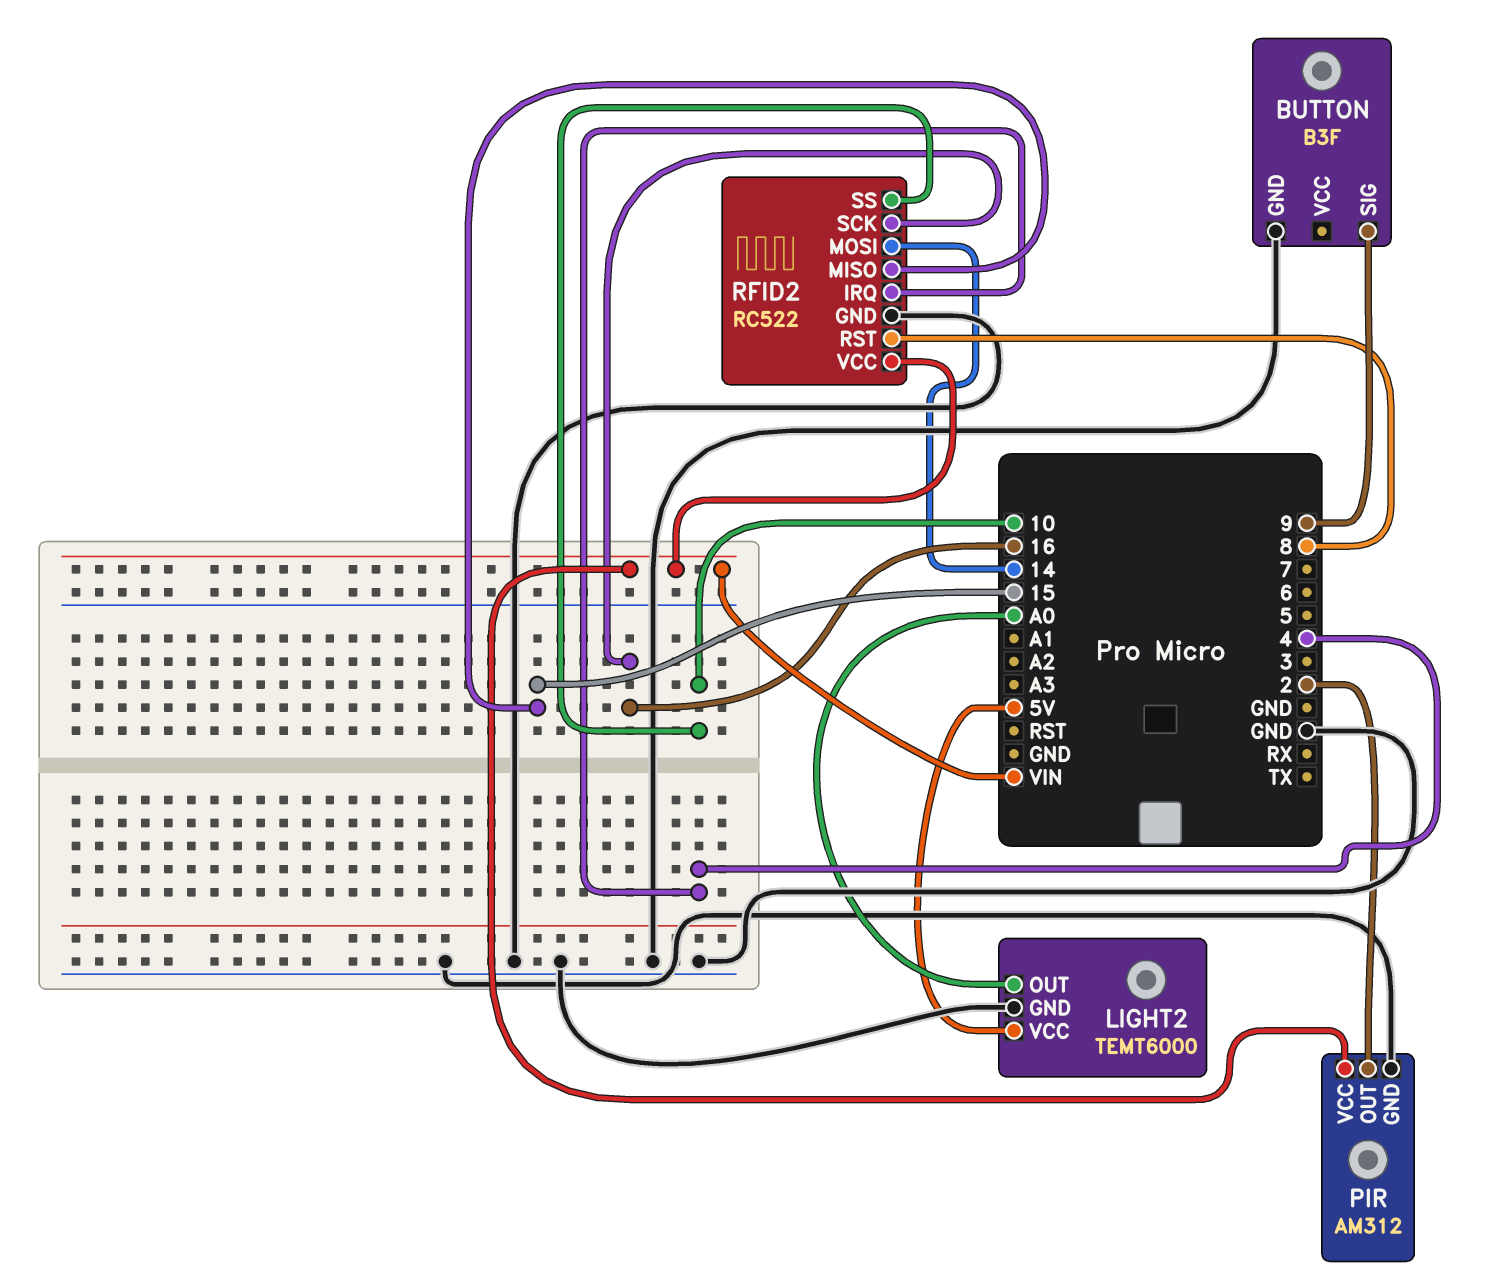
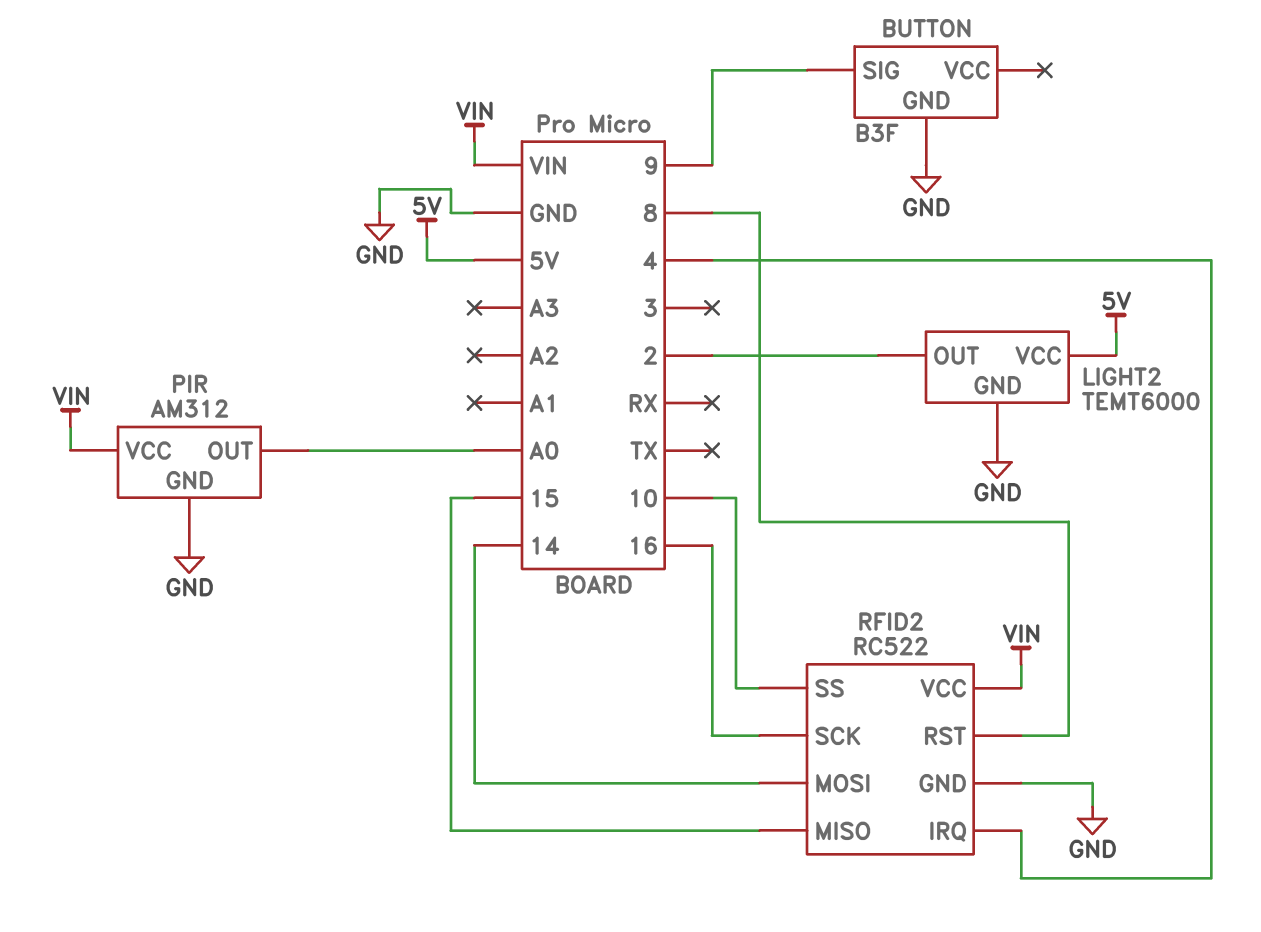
LIGHT2 pin OUT: A0 -> 2
PIR pin OUT: 2 -> A0

